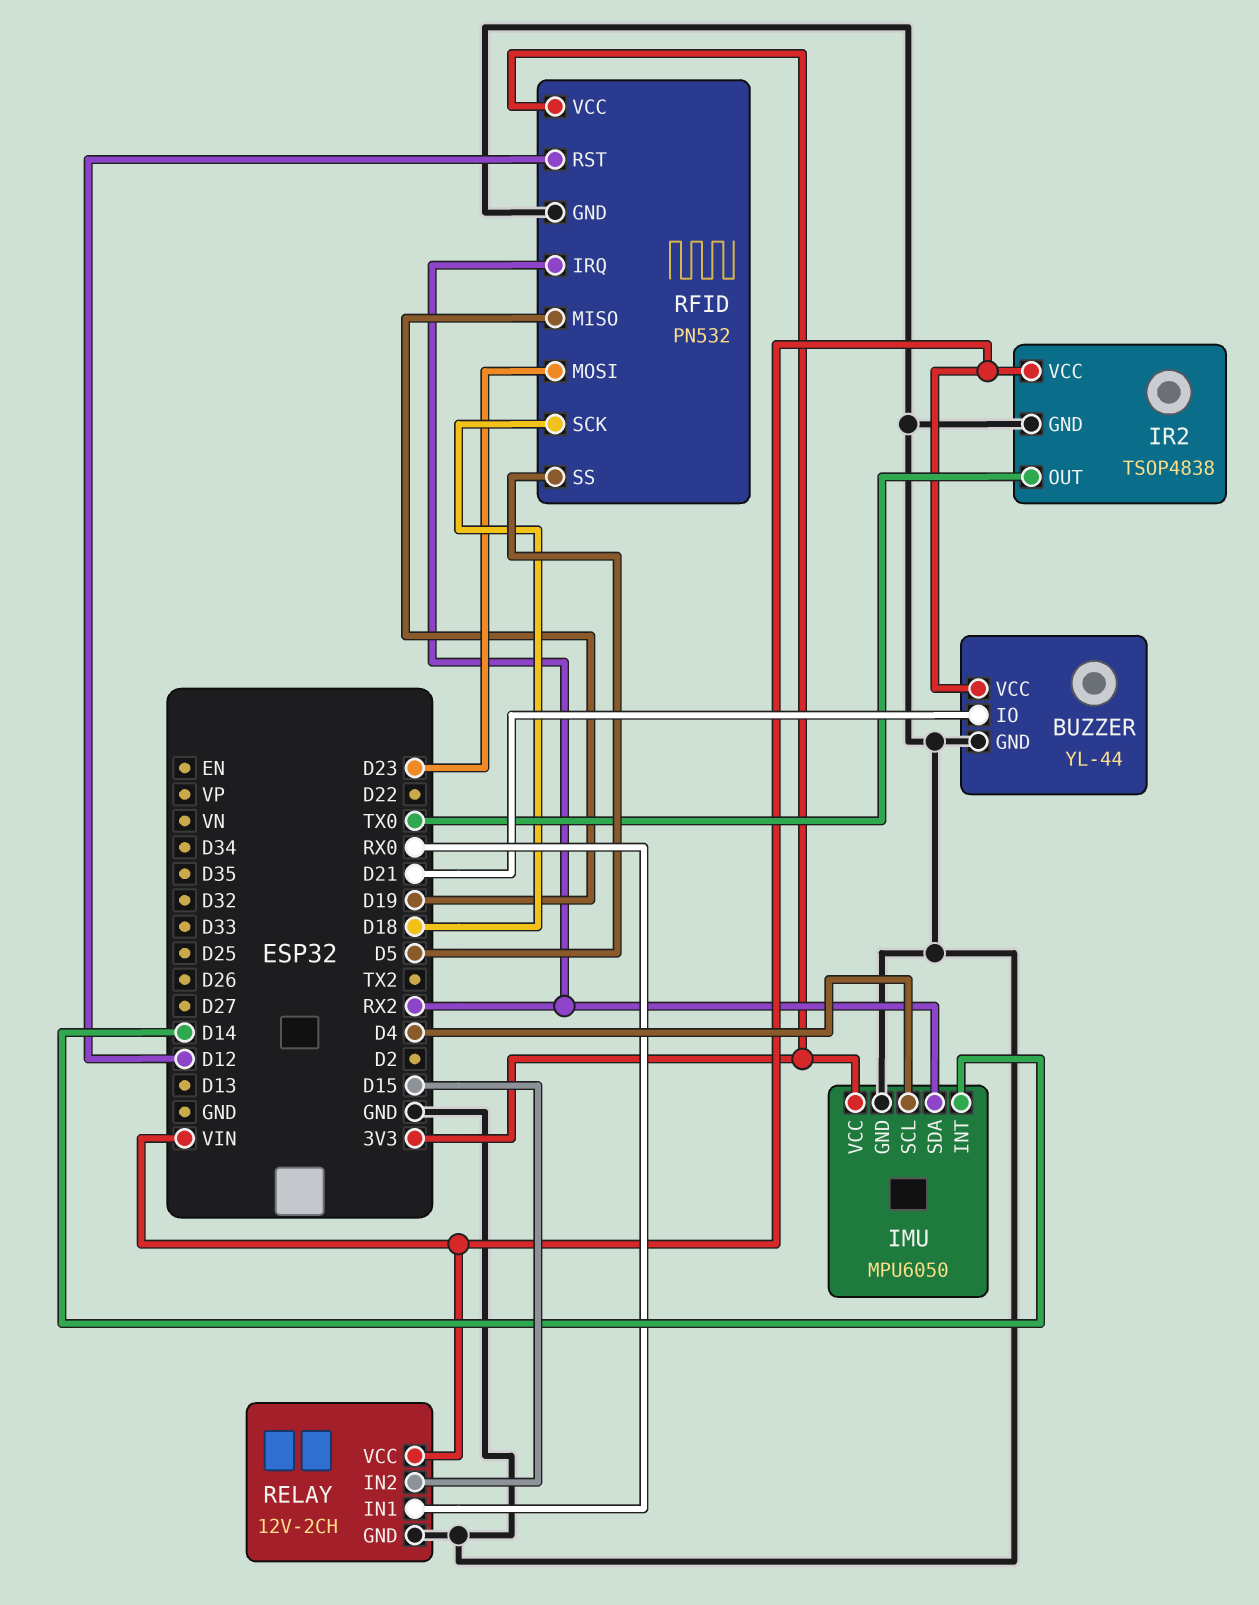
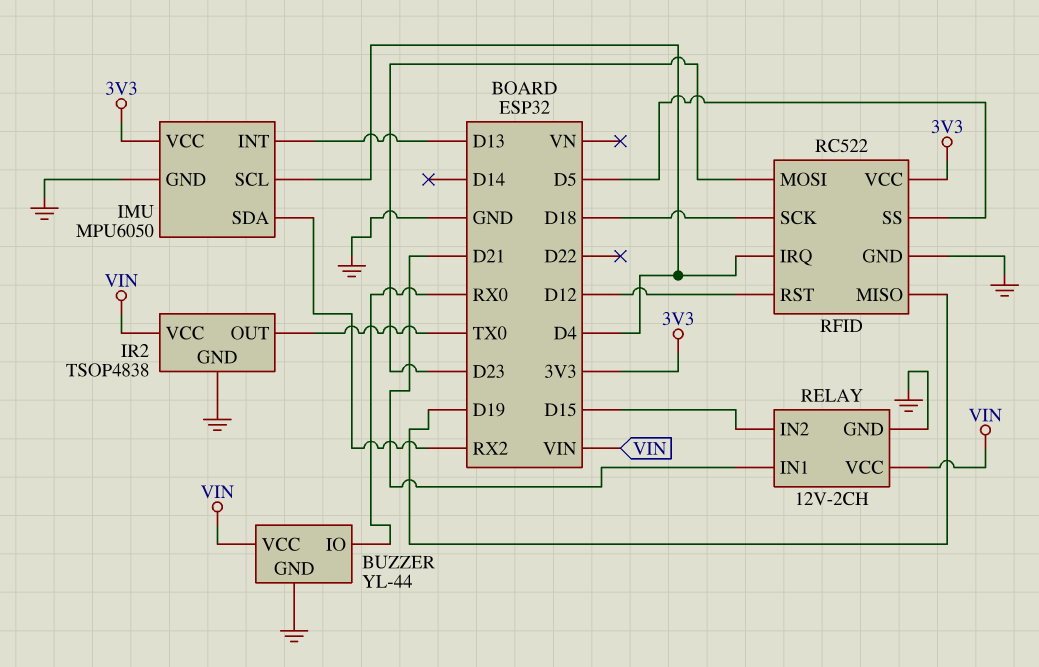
BUZZER pin IO: D21 -> RX0
IMU pin INT: D14 -> D13
RELAY pin IN1: RX0 -> D21
RFID: PN532 -> RC522
RFID pin IRQ: RX2 -> D4

